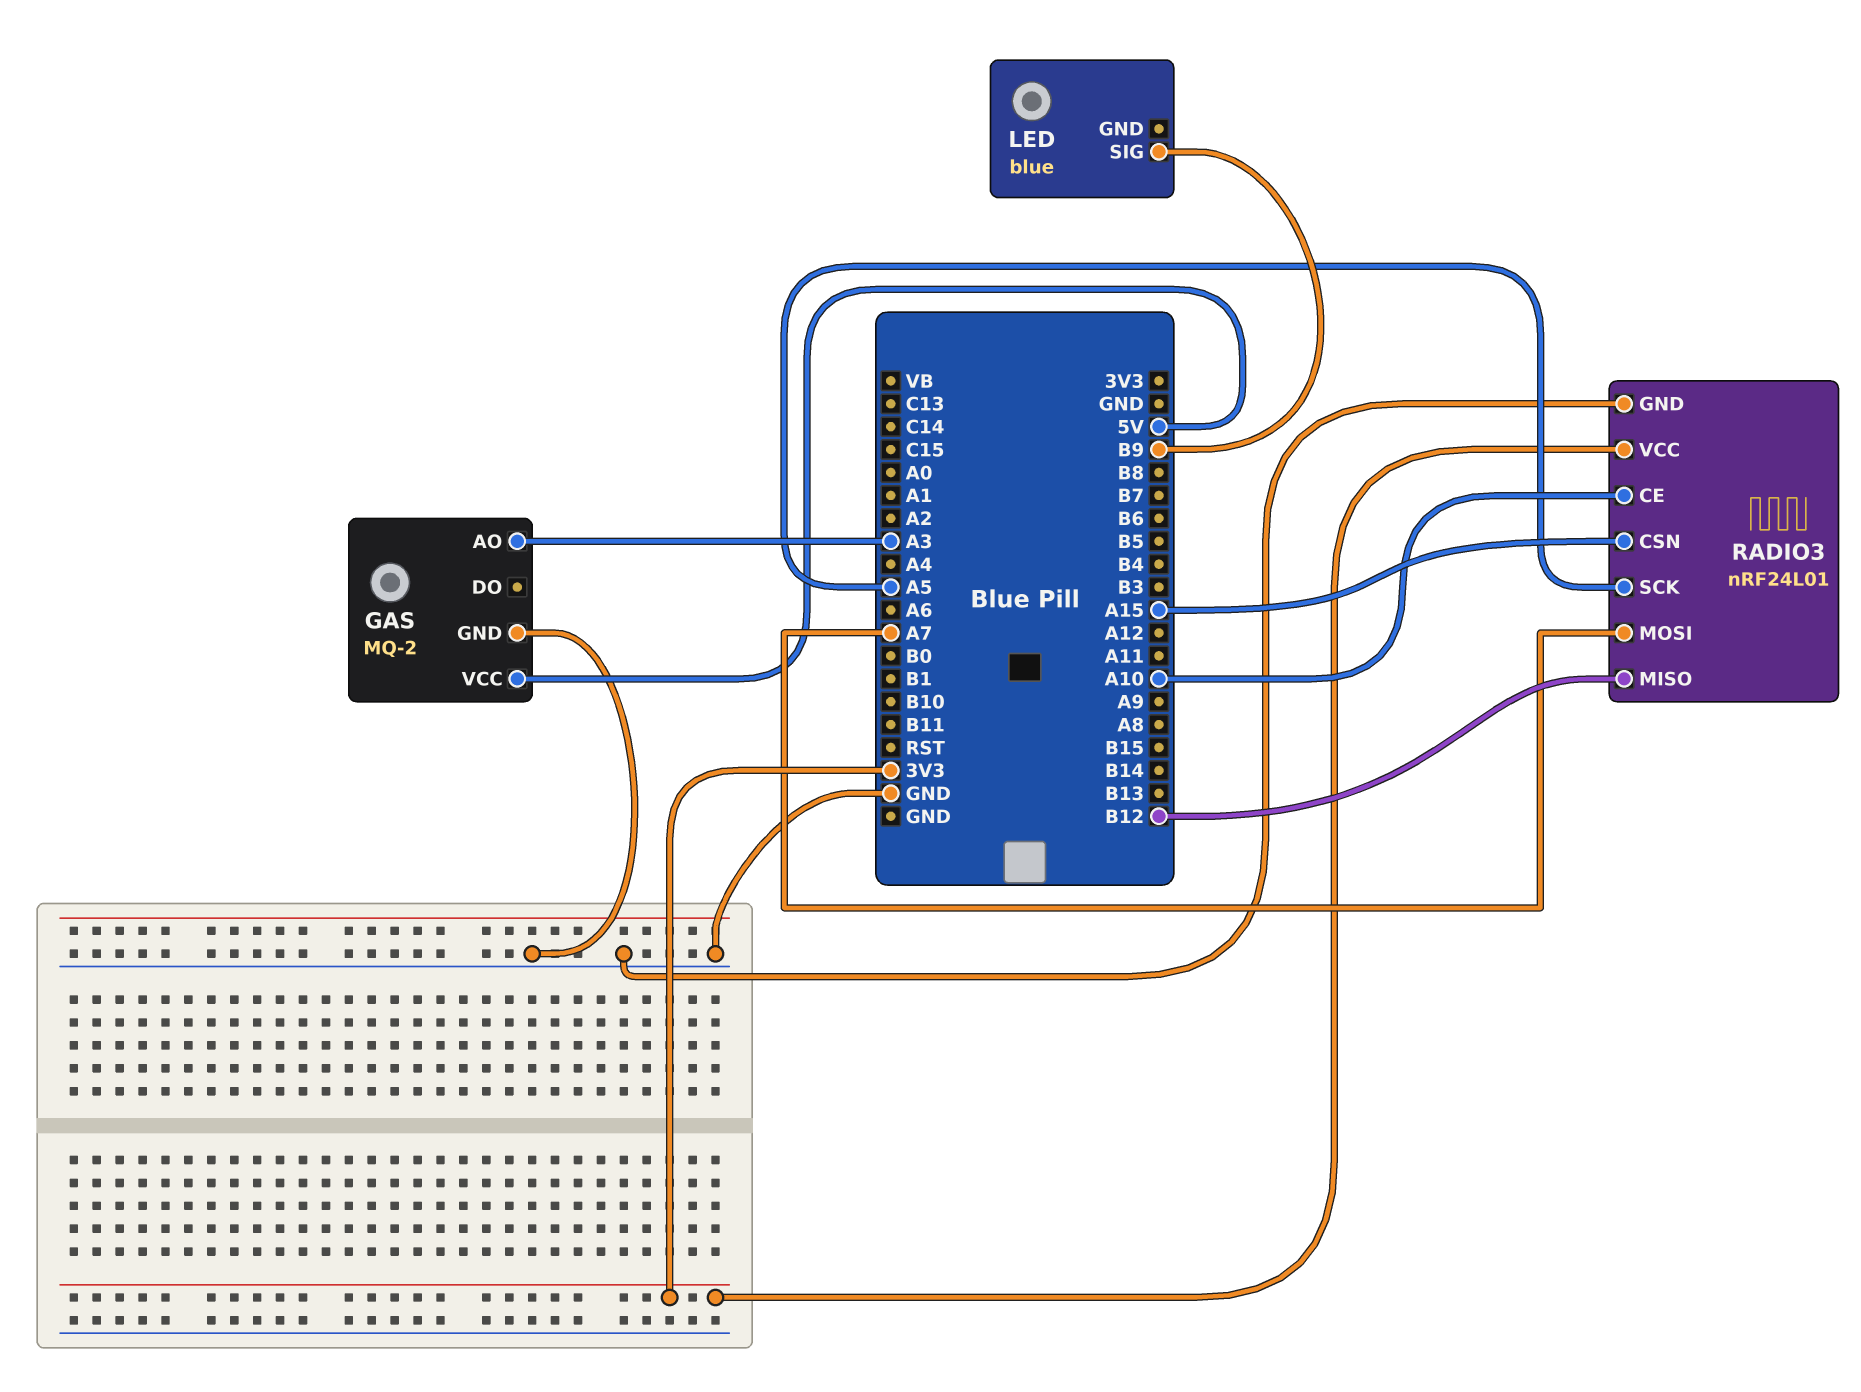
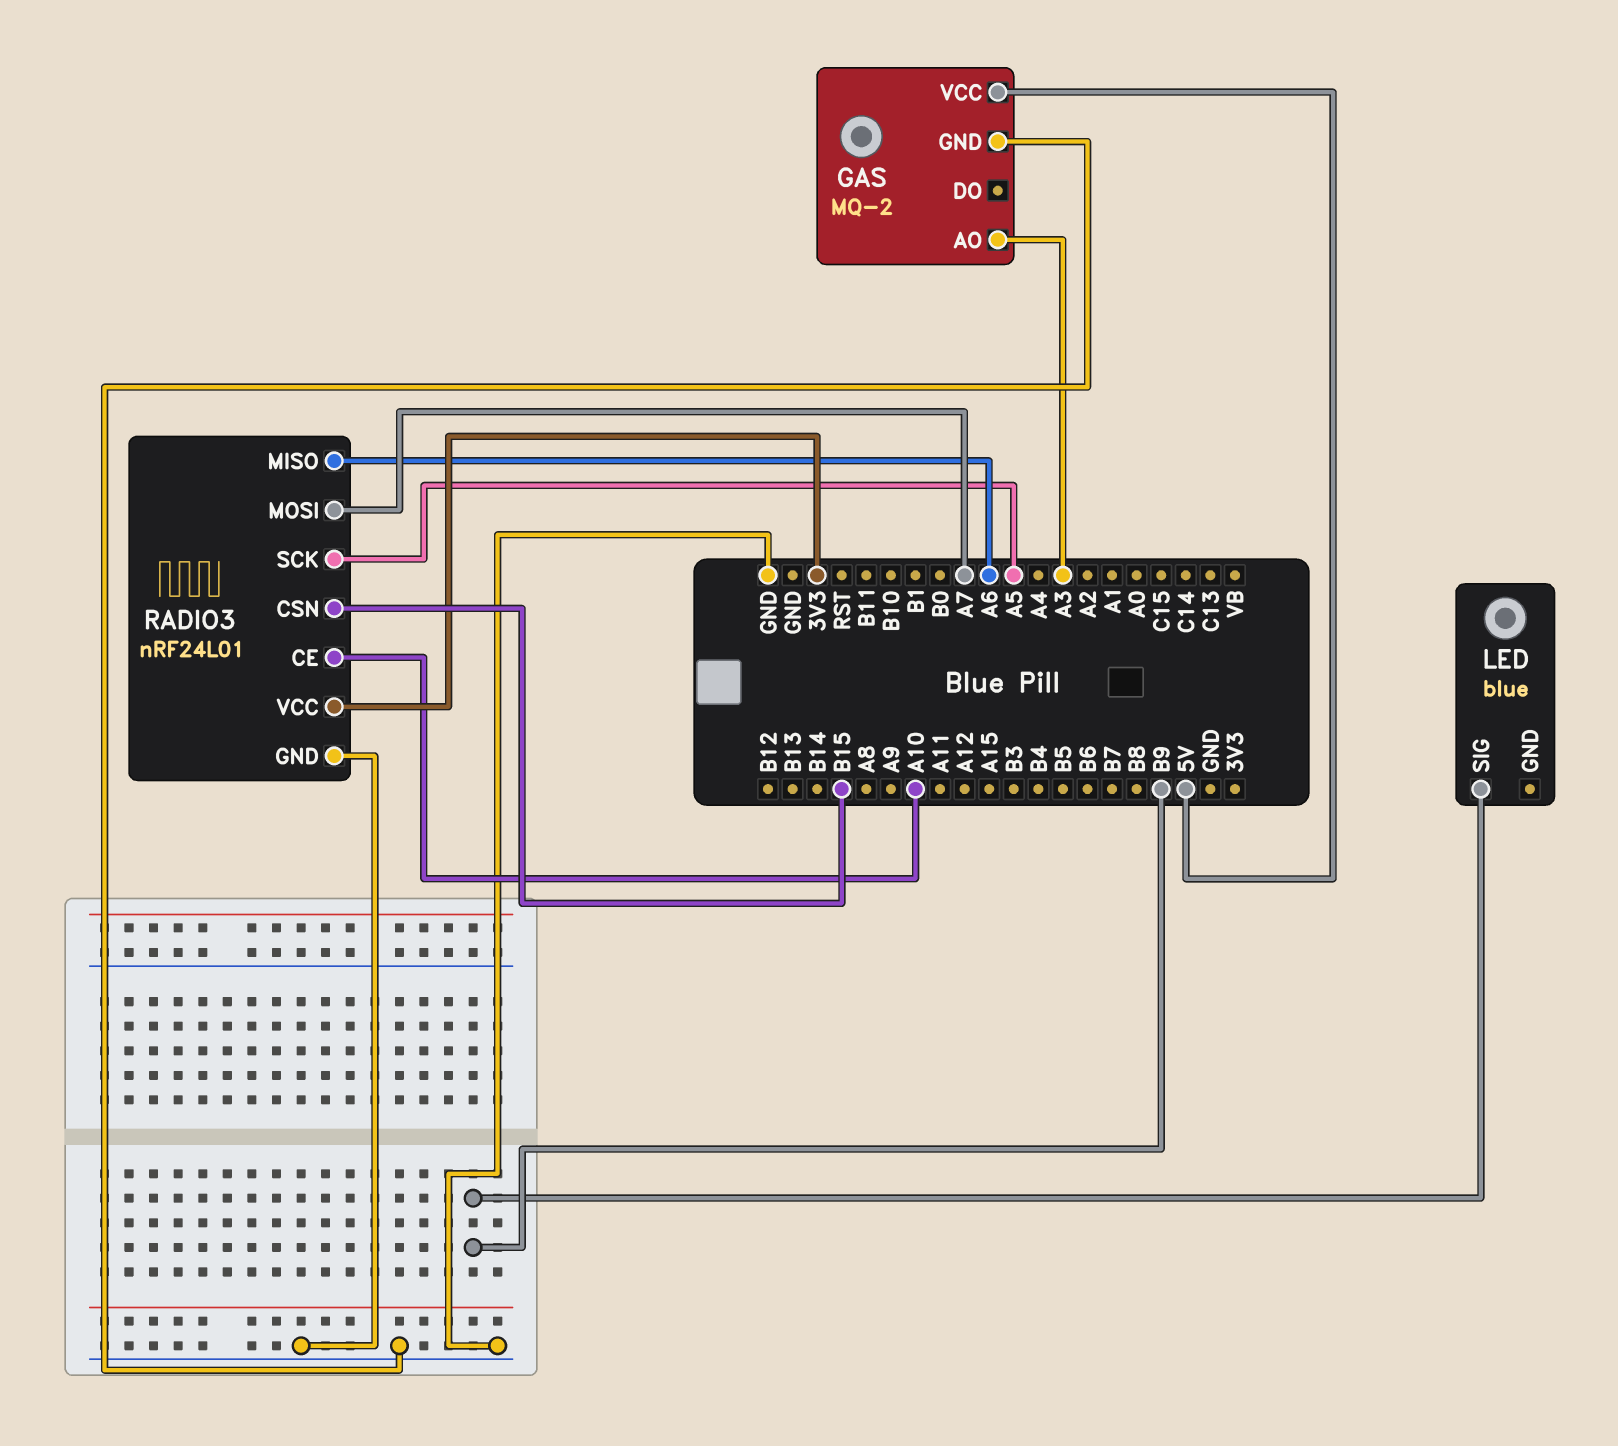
RADIO3 pin CSN: A15 -> B15
RADIO3 pin MISO: B12 -> A6

